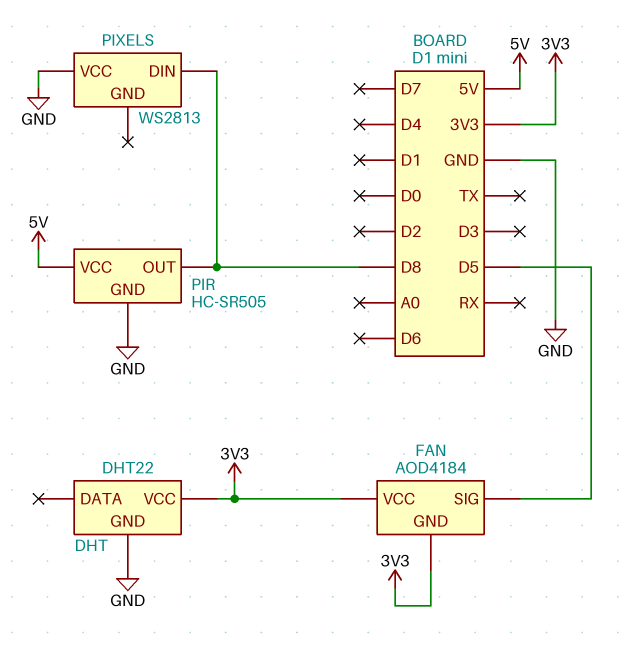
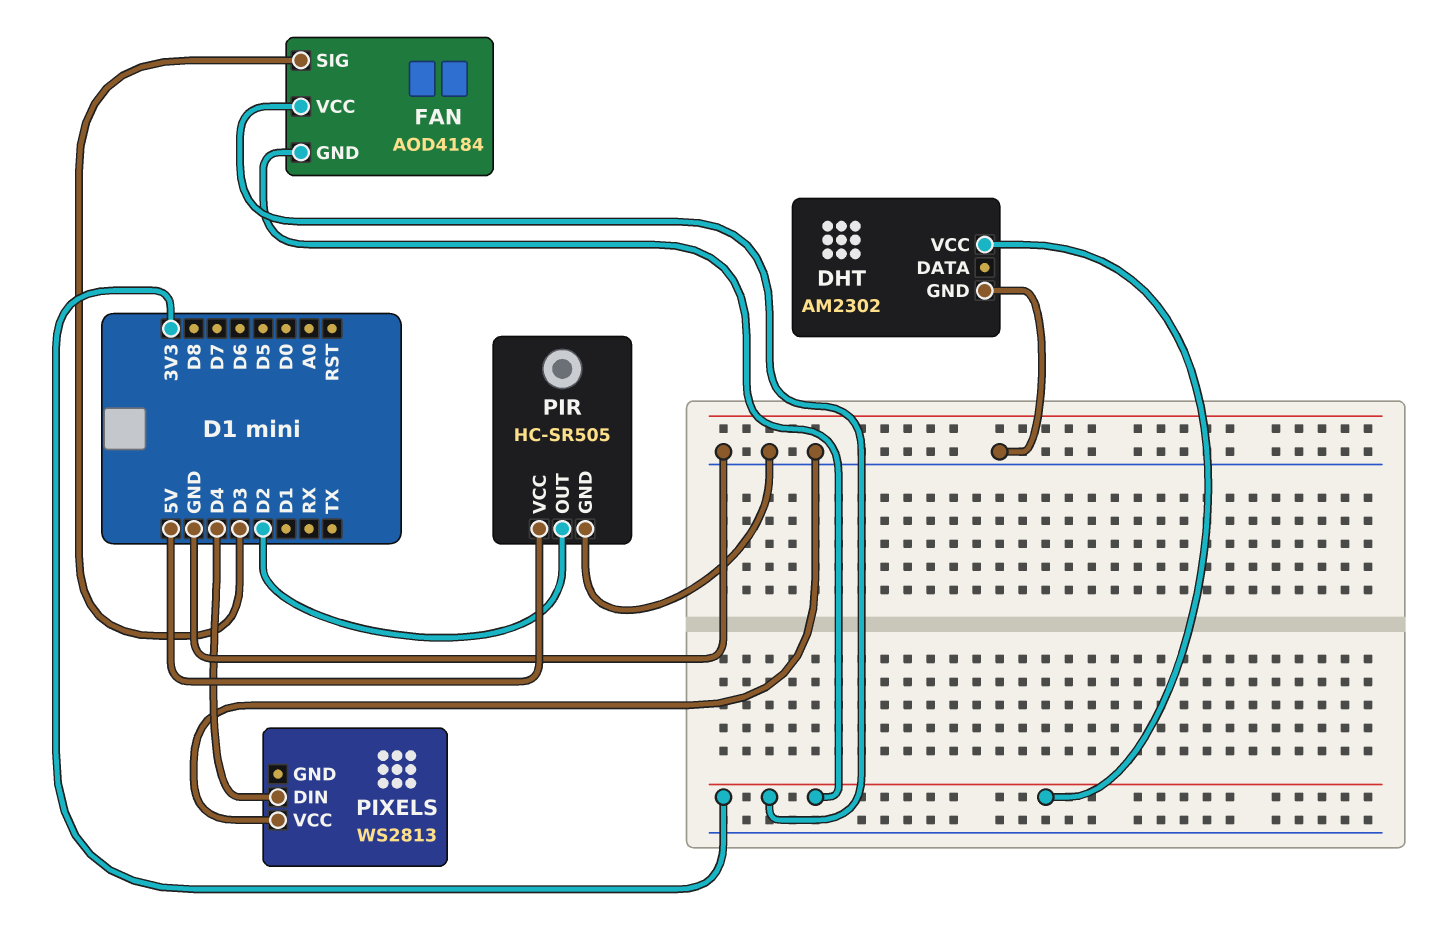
DHT: DHT22 -> AM2302
FAN pin SIG: D5 -> D3
PIR pin OUT: D8 -> D2
PIXELS pin DIN: D8 -> D4

